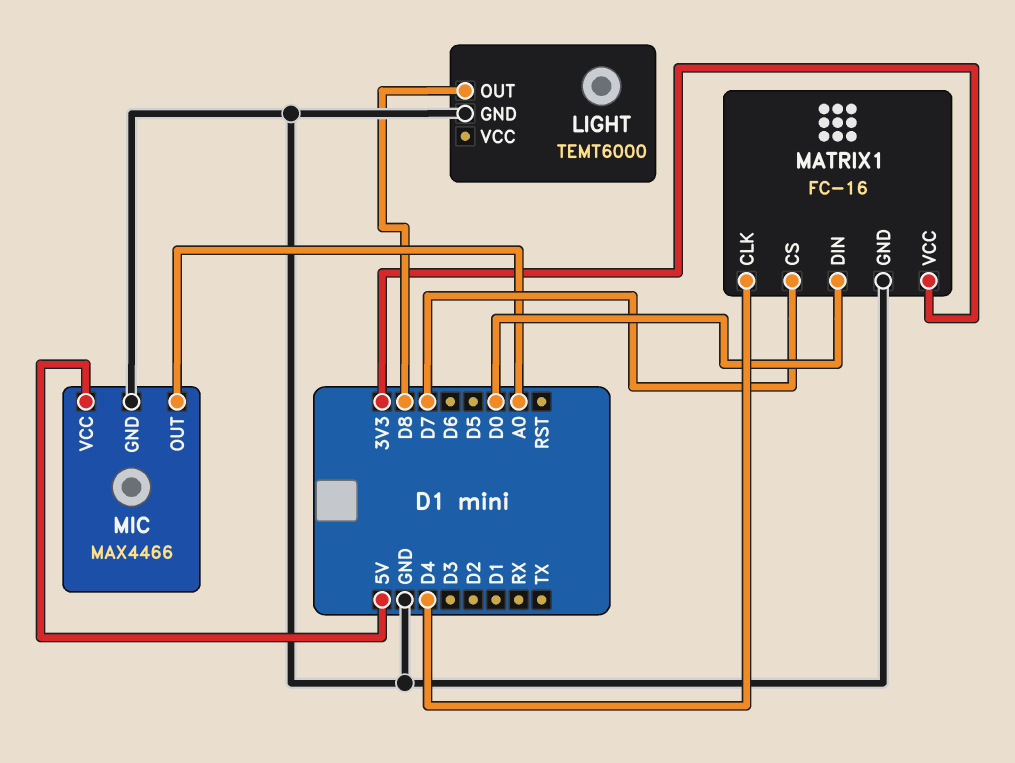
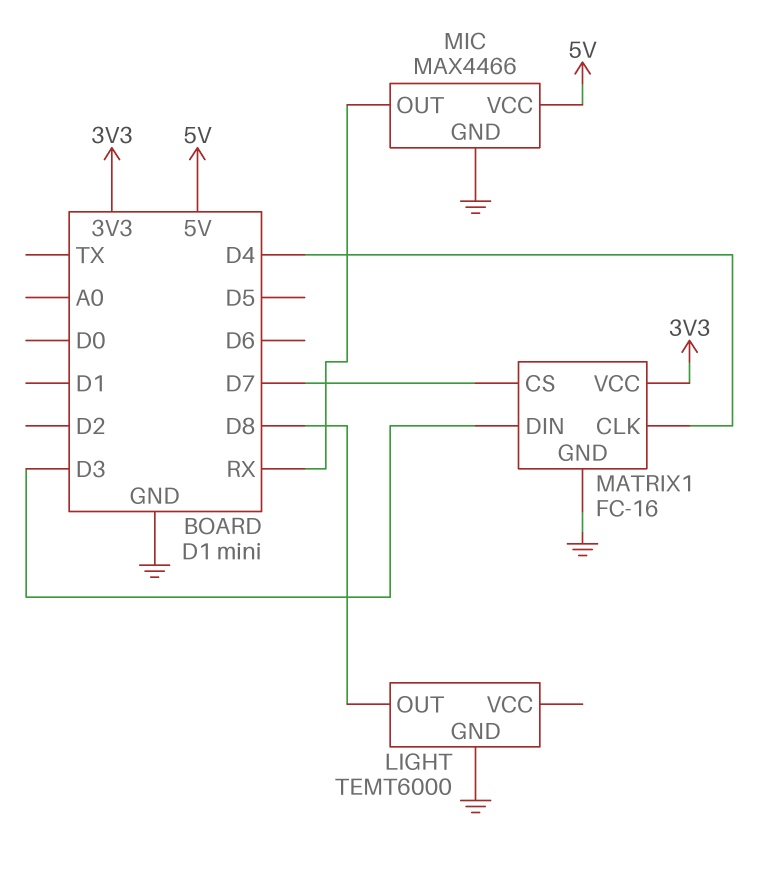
MATRIX1 pin DIN: D0 -> D3
MIC pin OUT: A0 -> RX

